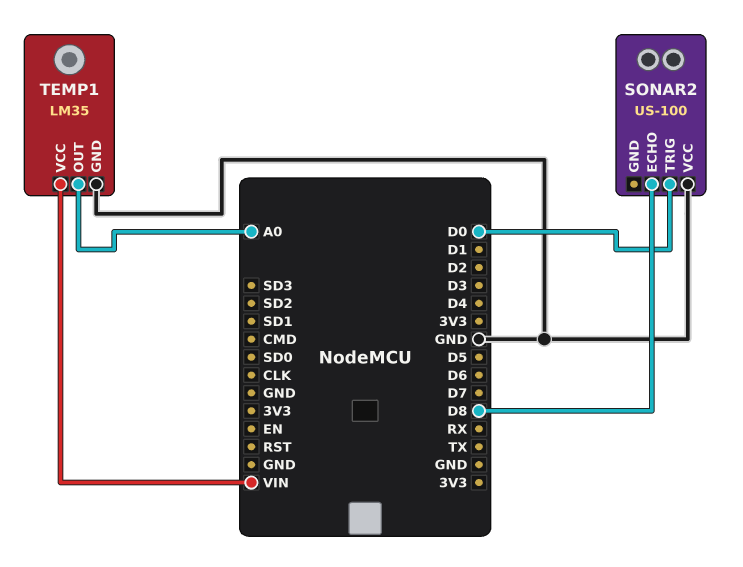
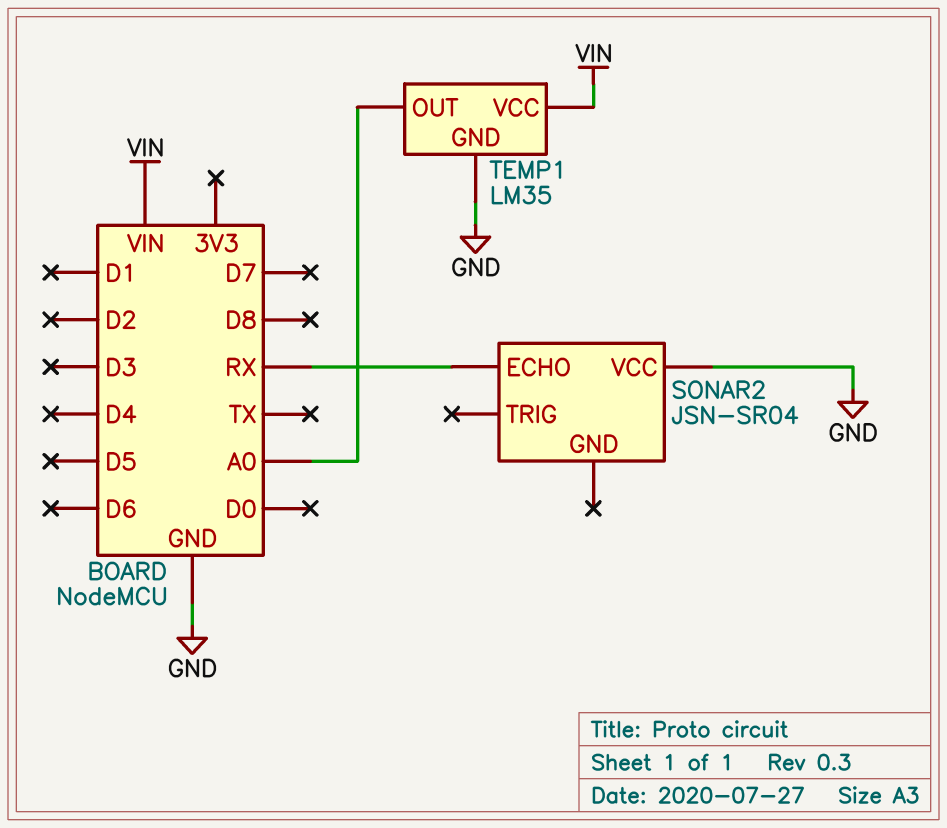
SONAR2: US-100 -> JSN-SR04
SONAR2 pin ECHO: D8 -> RX
SONAR2 pin TRIG: D0 -> none

